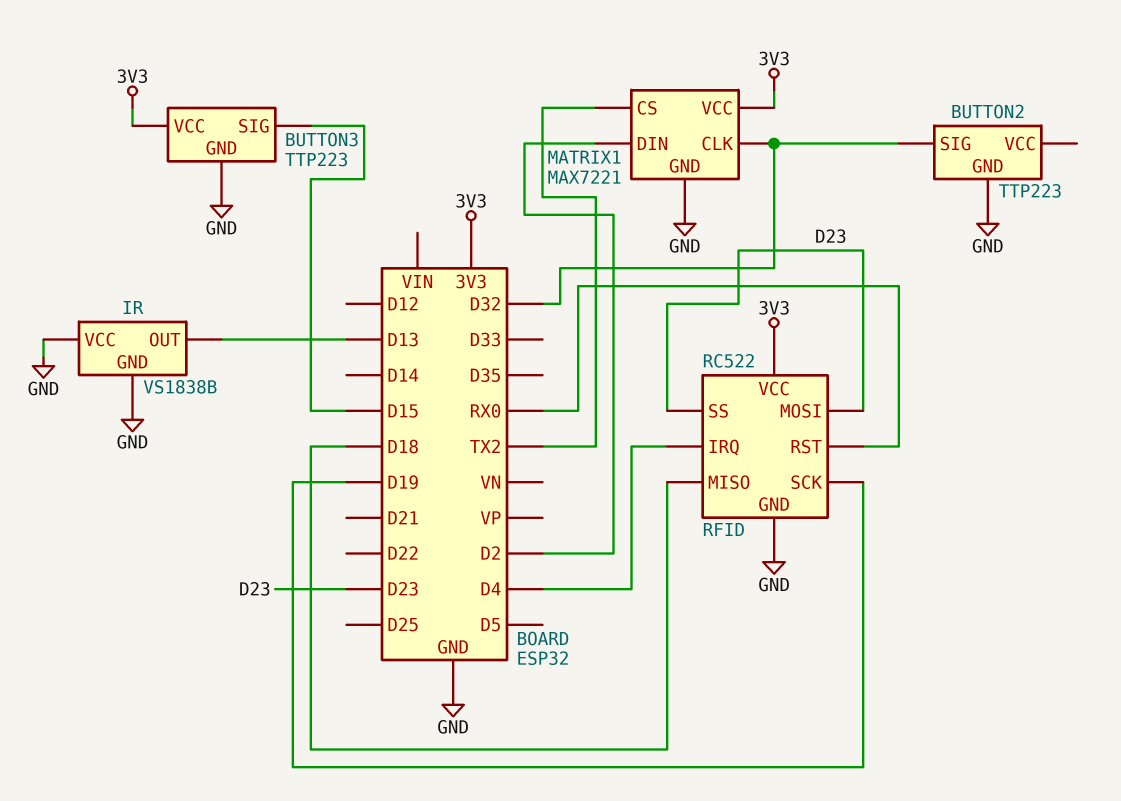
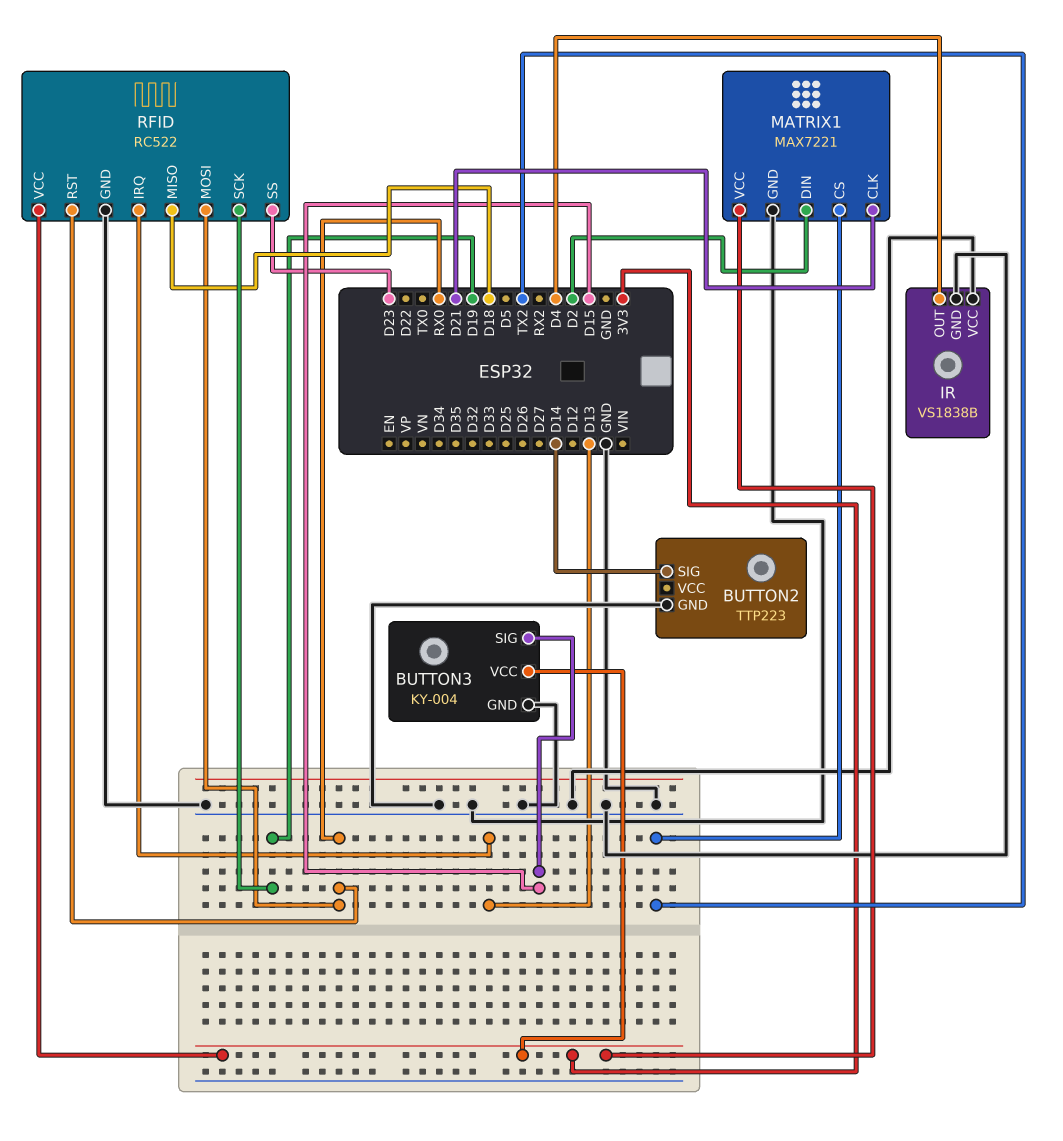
BUTTON2 pin SIG: D32 -> D14
BUTTON3: TTP223 -> KY-004
IR pin OUT: D13 -> D4
MATRIX1 pin CLK: D32 -> D21
RFID pin IRQ: D4 -> D13
RFID pin MOSI: D23 -> RX0

